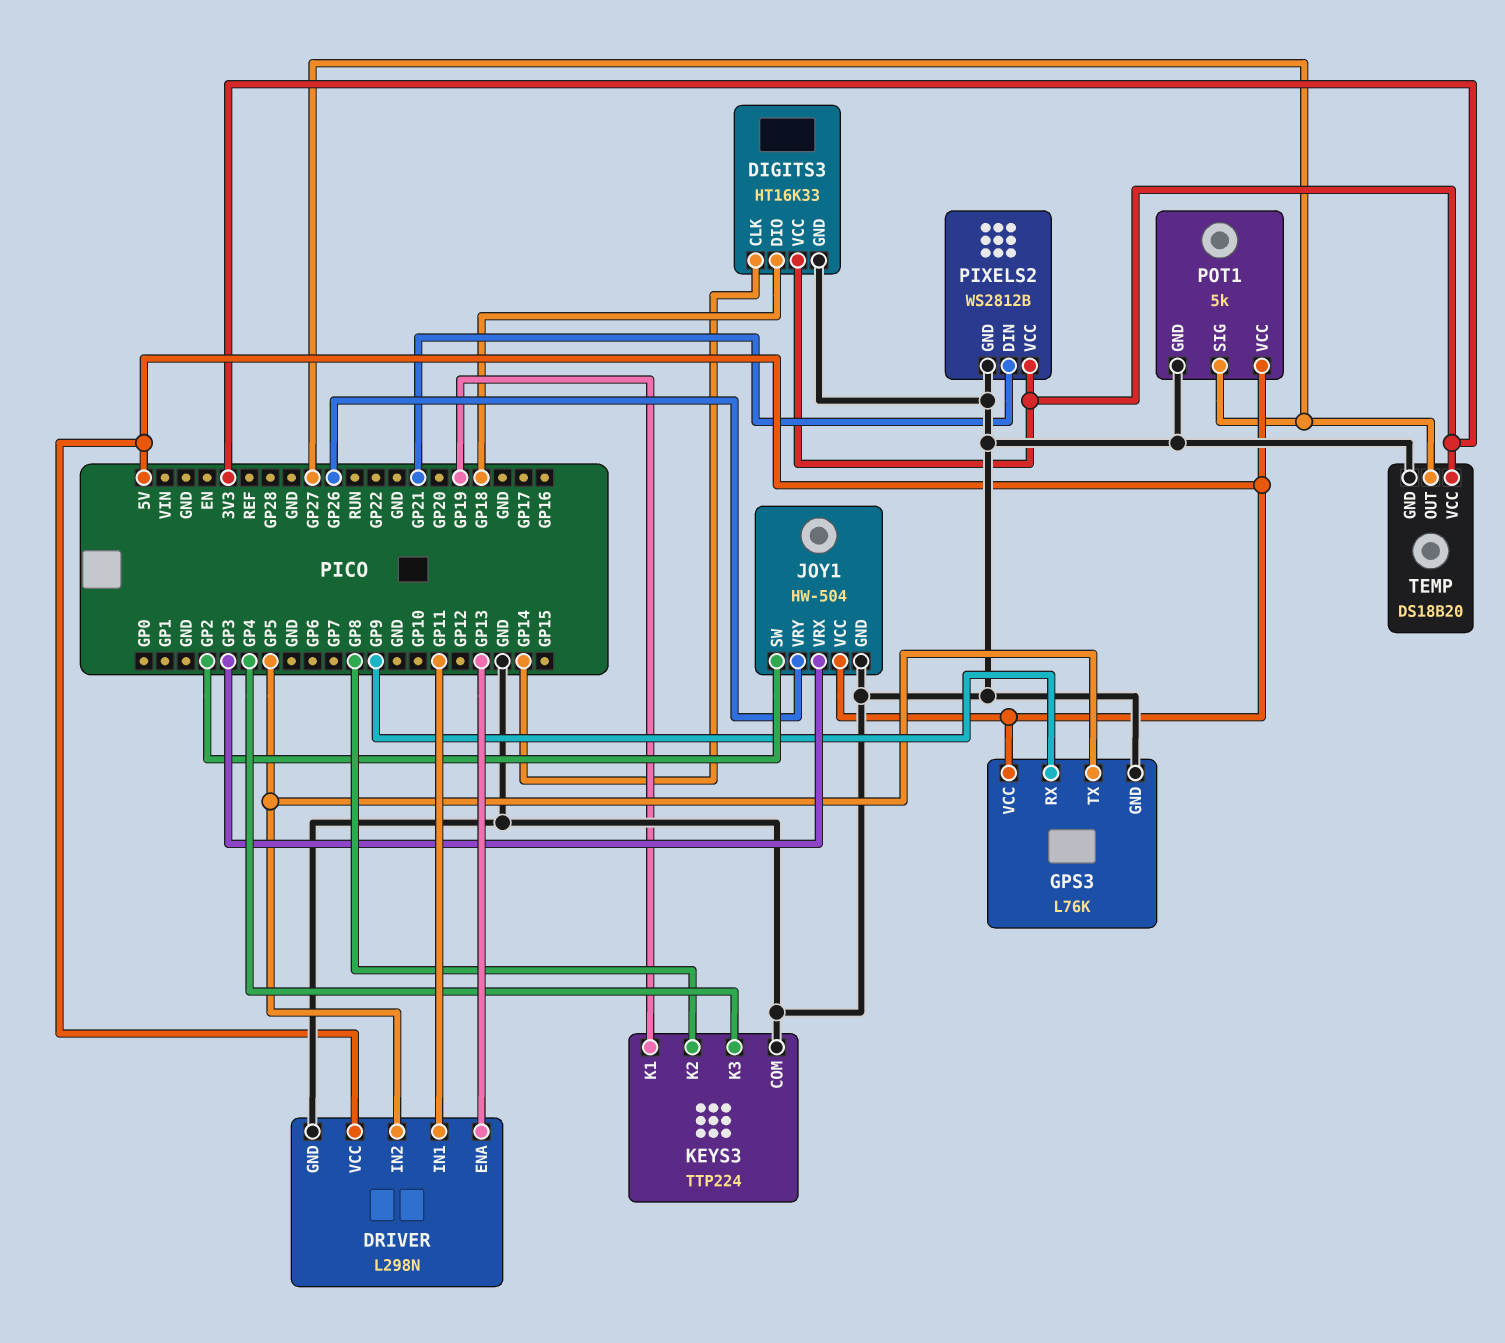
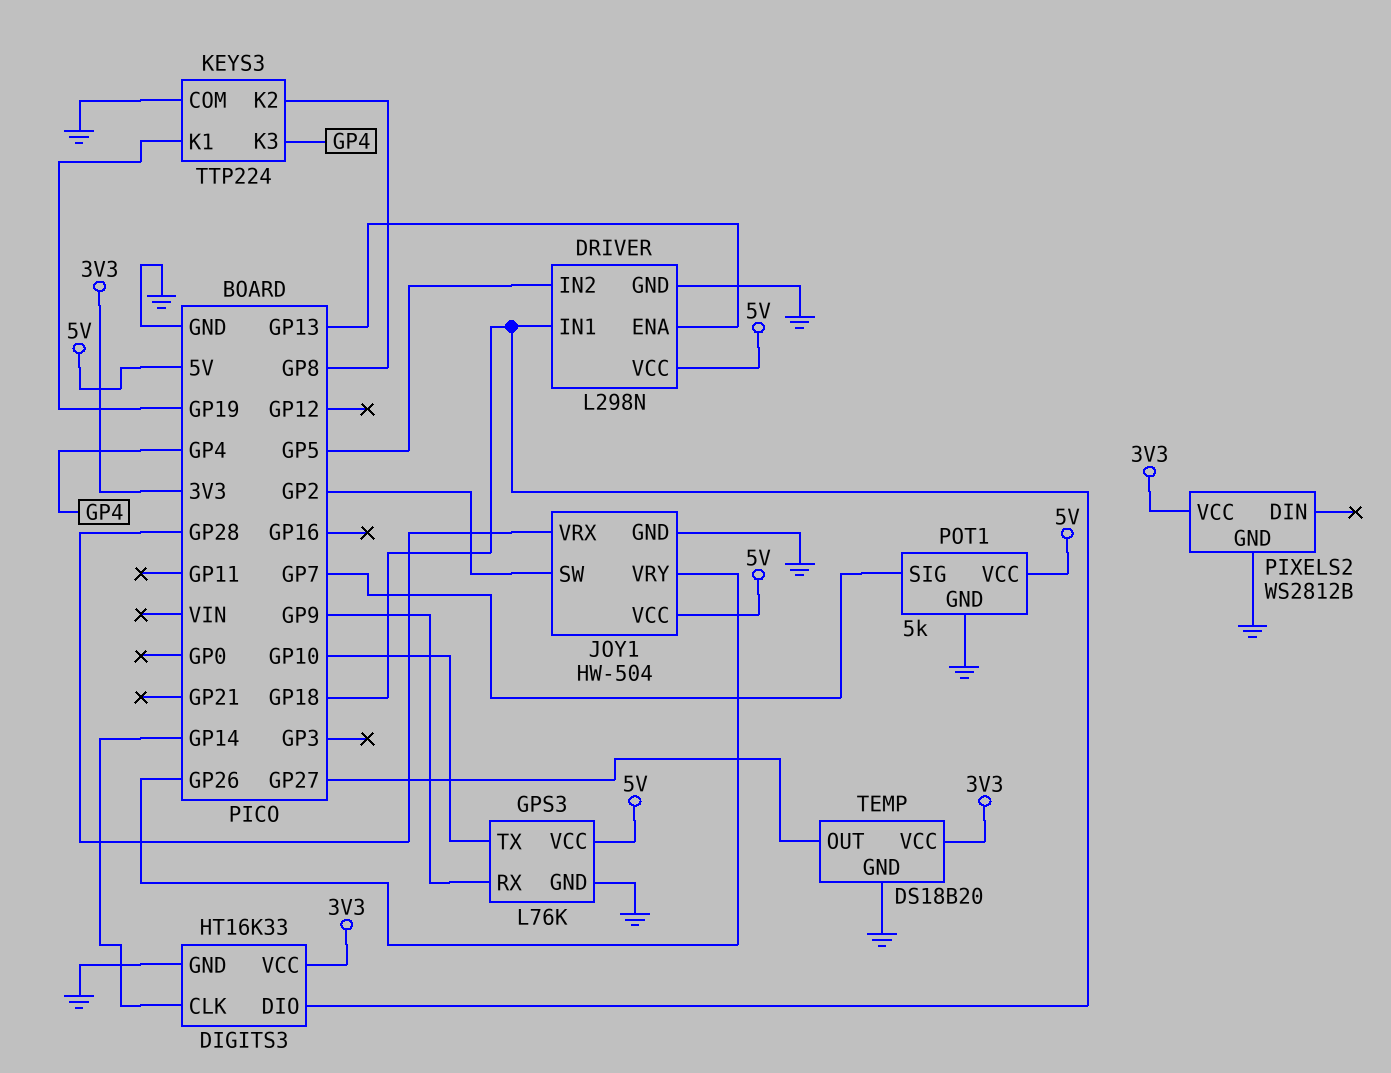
DRIVER pin IN1: GP11 -> GP18
GPS3 pin TX: GP5 -> GP10
JOY1 pin VRX: GP3 -> GP28
PIXELS2 pin DIN: GP21 -> none
POT1 pin SIG: GP27 -> GP7

